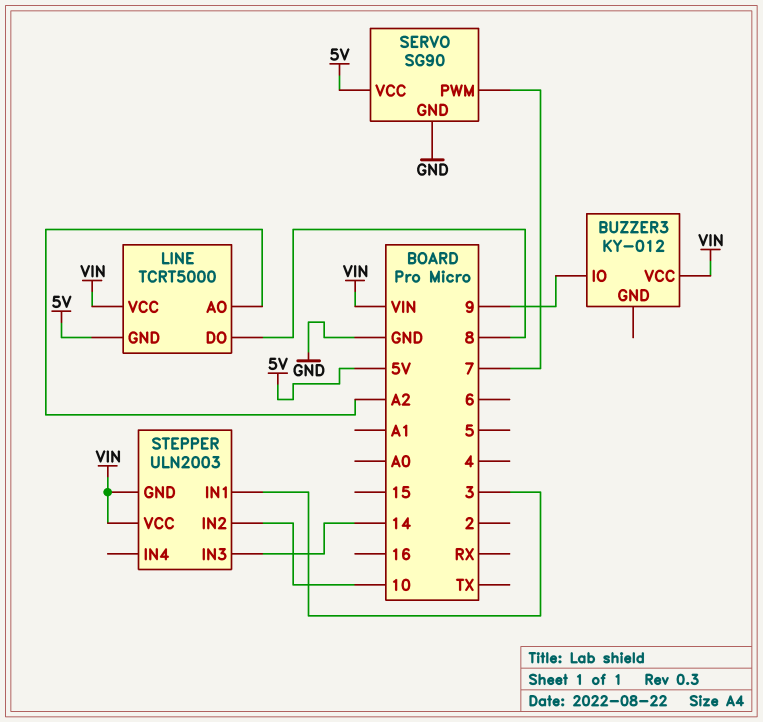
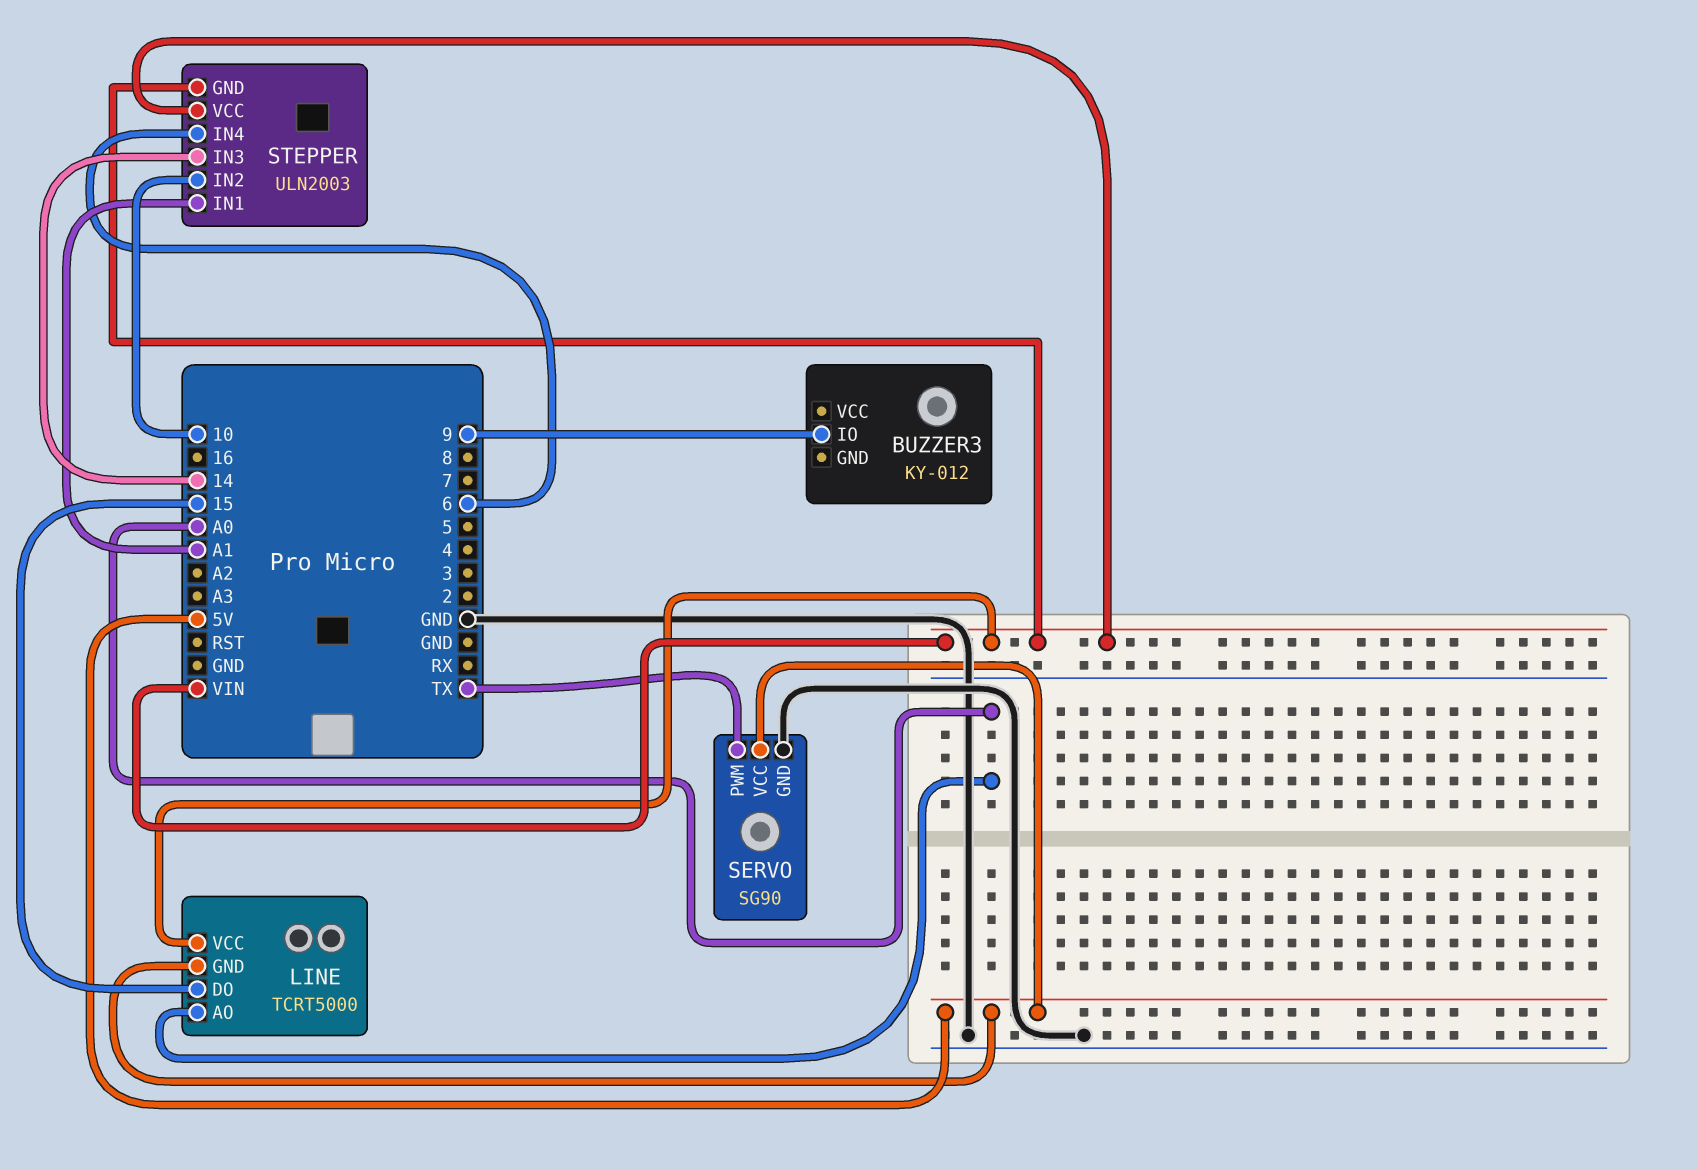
BUZZER3 pin VCC: VIN -> none
LINE pin AO: A2 -> A0
LINE pin DO: 8 -> 15
SERVO pin PWM: 7 -> TX
STEPPER pin IN1: 3 -> A1
STEPPER pin IN4: none -> 6

